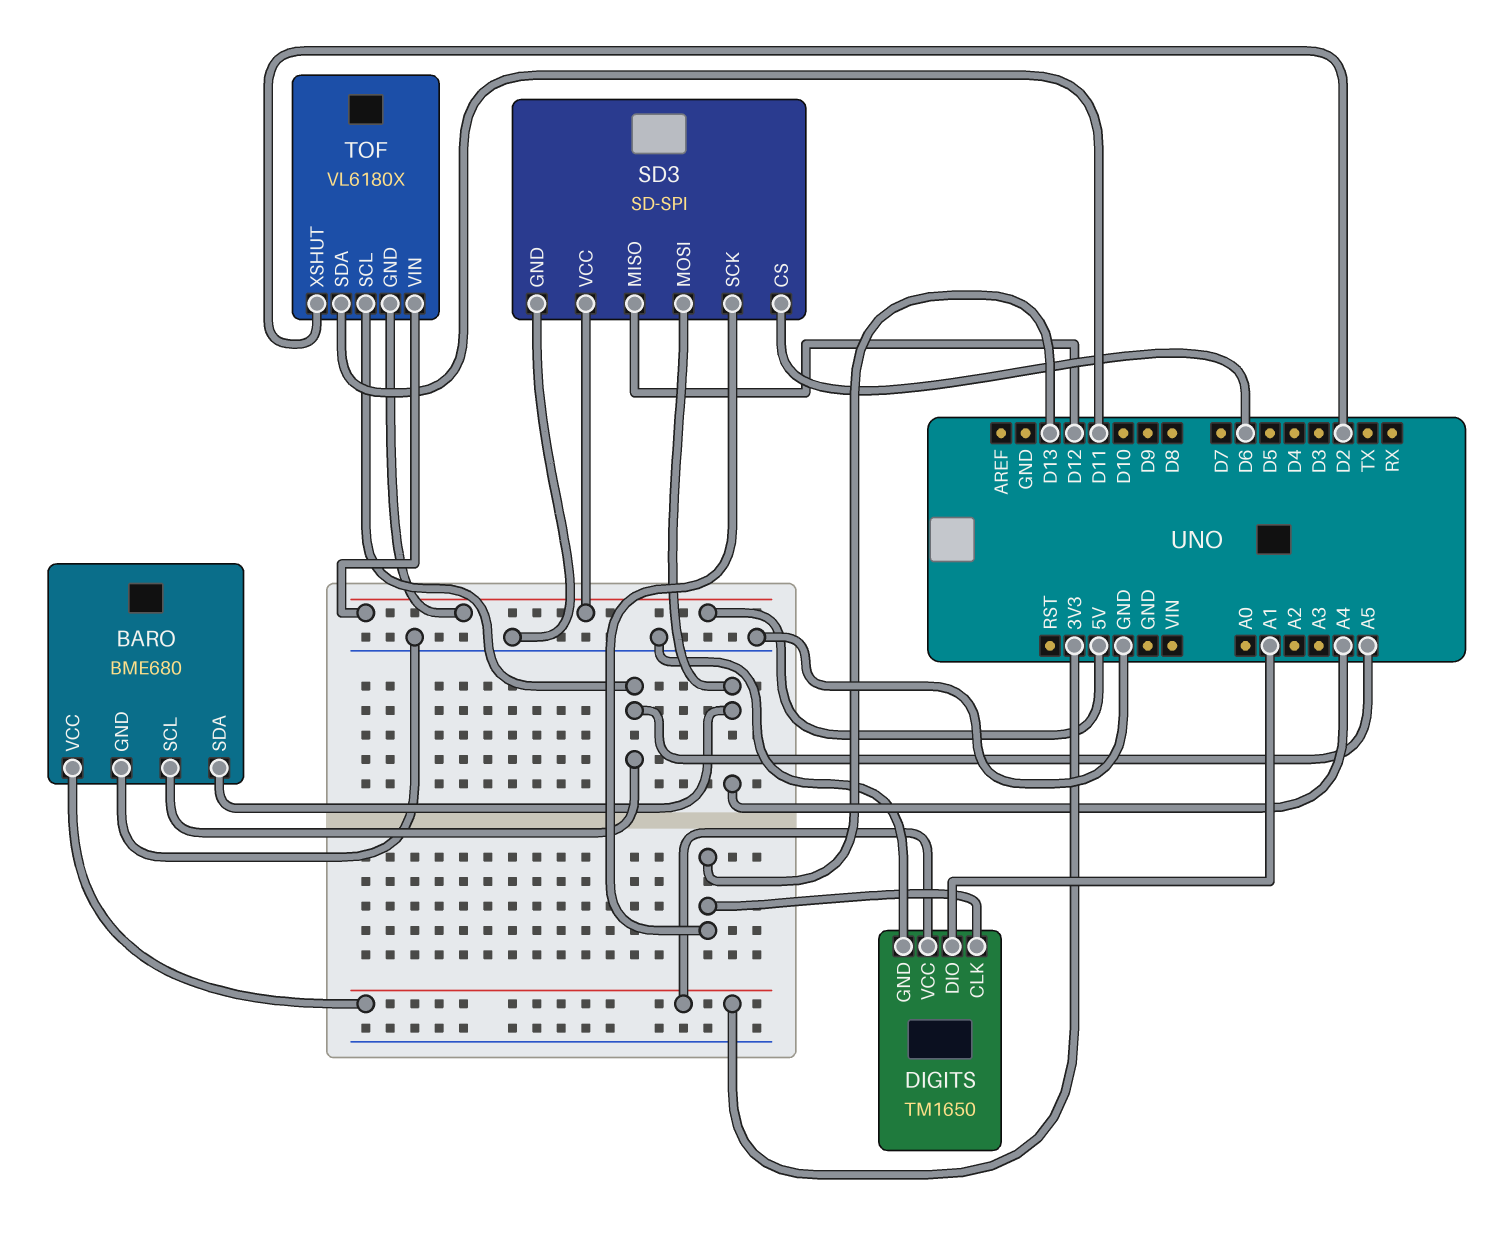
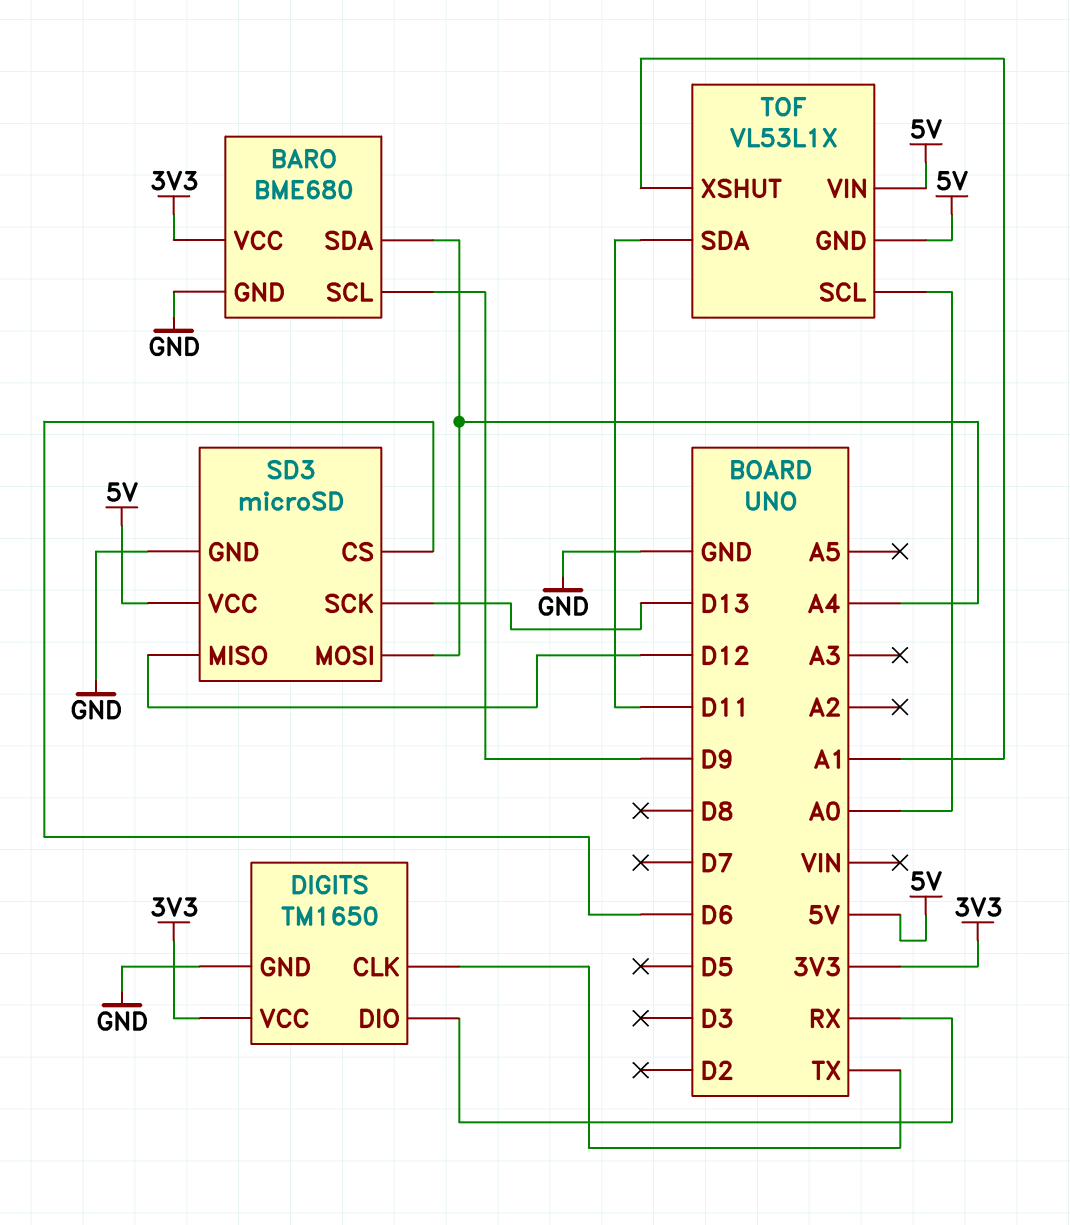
BARO pin SCL: A5 -> D9
DIGITS pin CLK: D13 -> TX
DIGITS pin DIO: A1 -> RX
SD3: SD-SPI -> microSD
TOF: VL6180X -> VL53L1X
TOF pin SCL: A5 -> A0
TOF pin XSHUT: D2 -> A1

